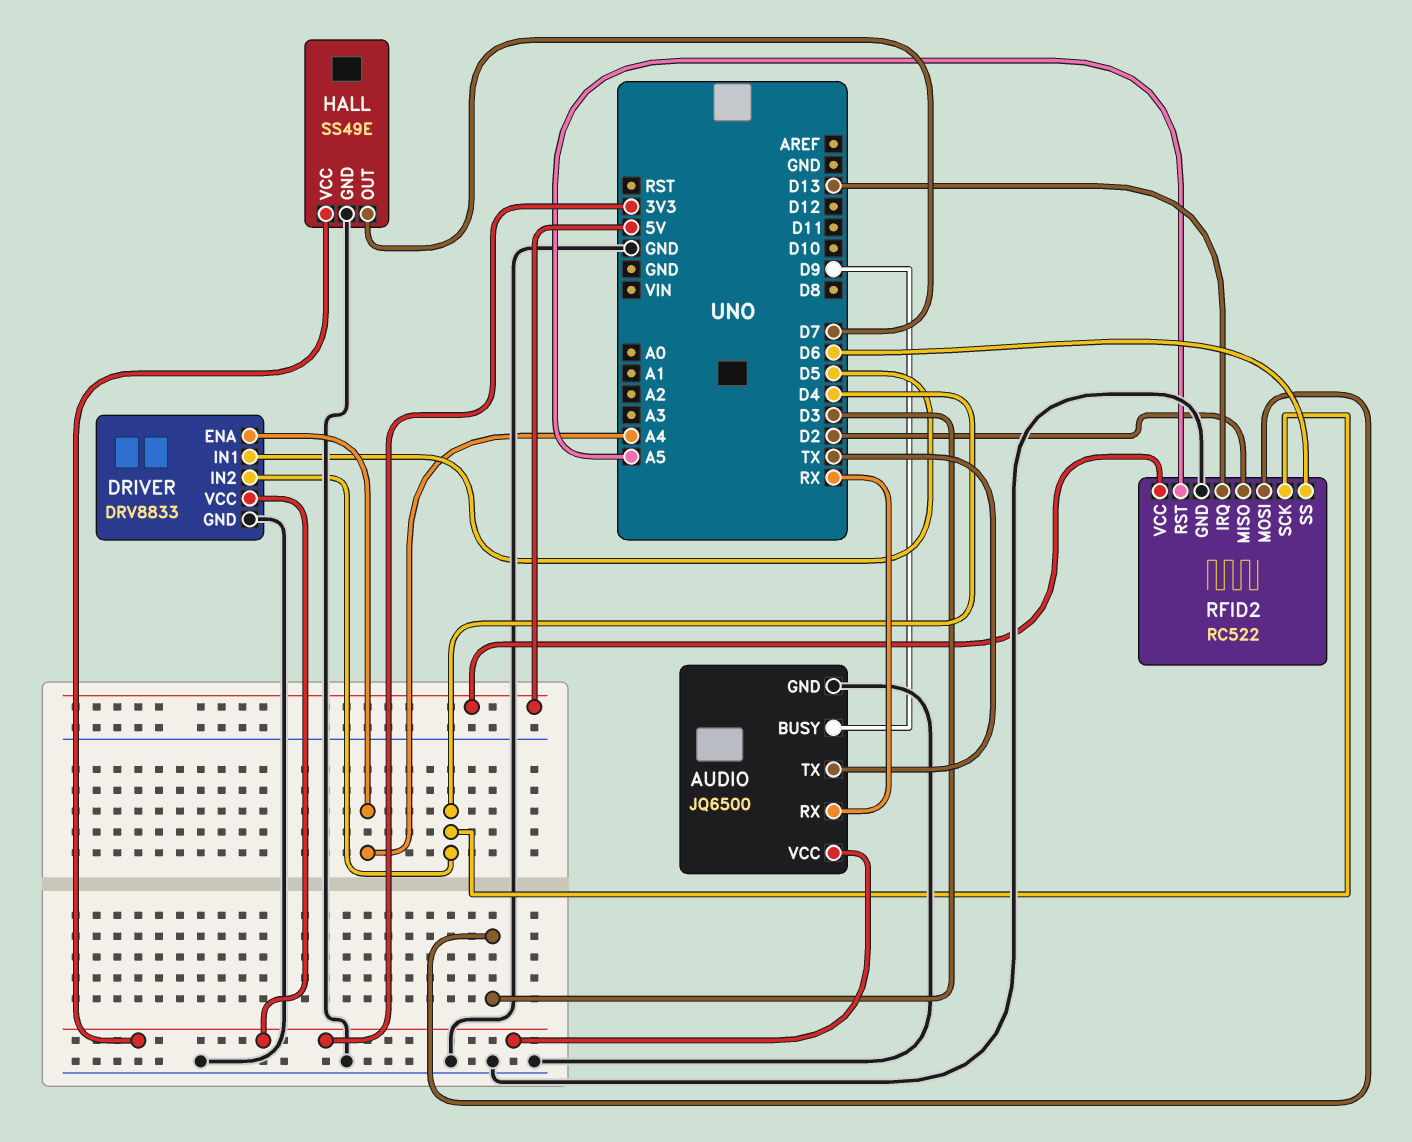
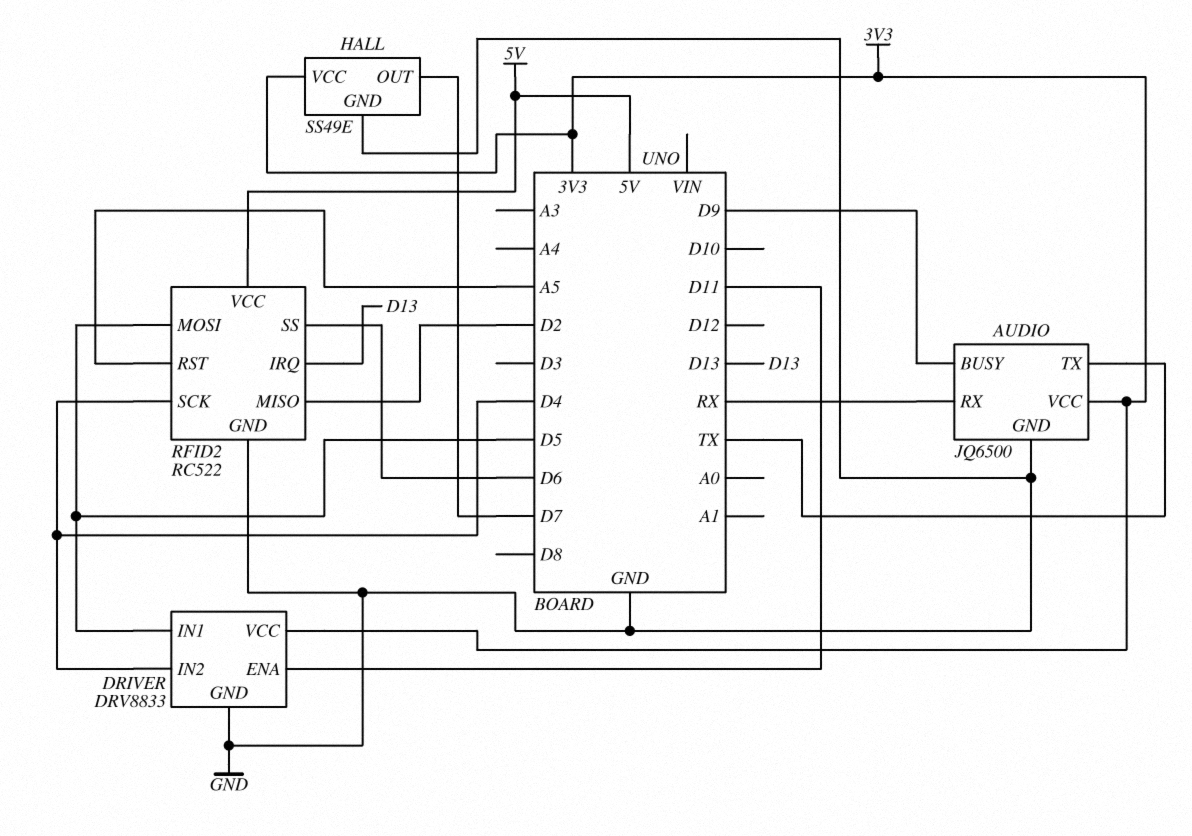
DRIVER pin ENA: A4 -> D11
RFID2 pin MOSI: D3 -> D5

